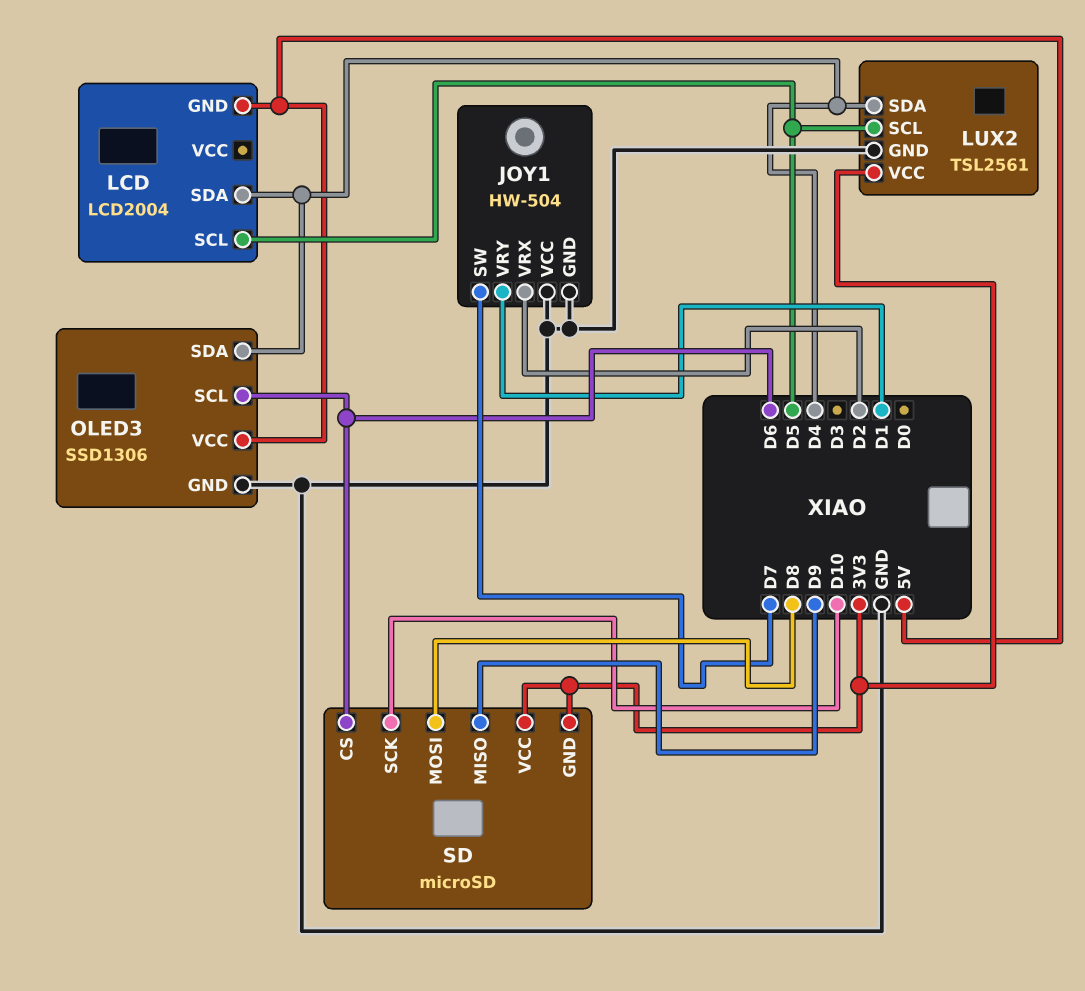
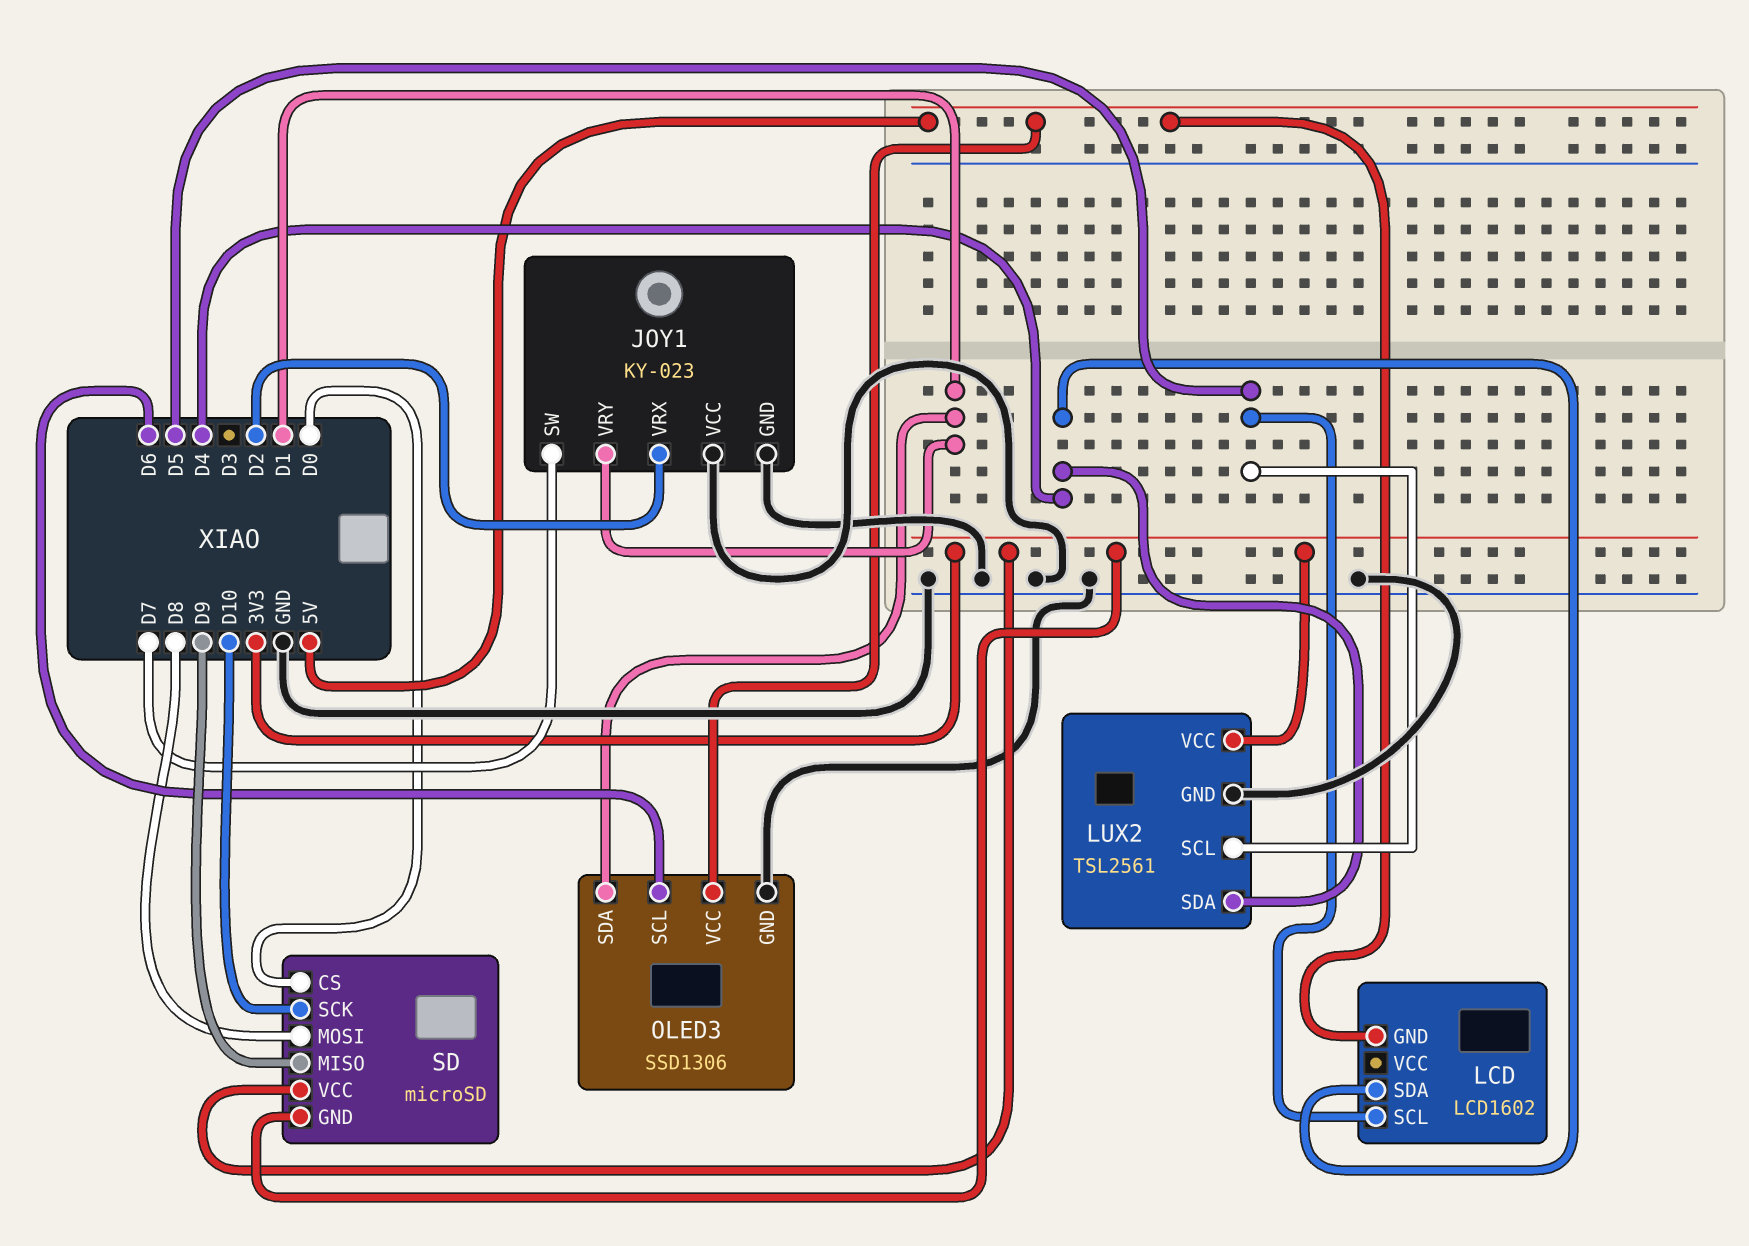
JOY1: HW-504 -> KY-023
LCD: LCD2004 -> LCD1602
OLED3 pin SDA: D4 -> D1
SD pin CS: D6 -> D0

